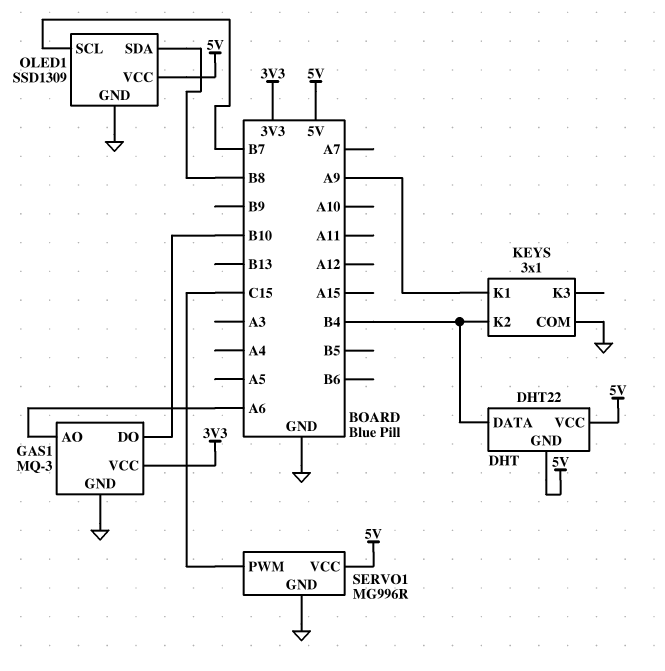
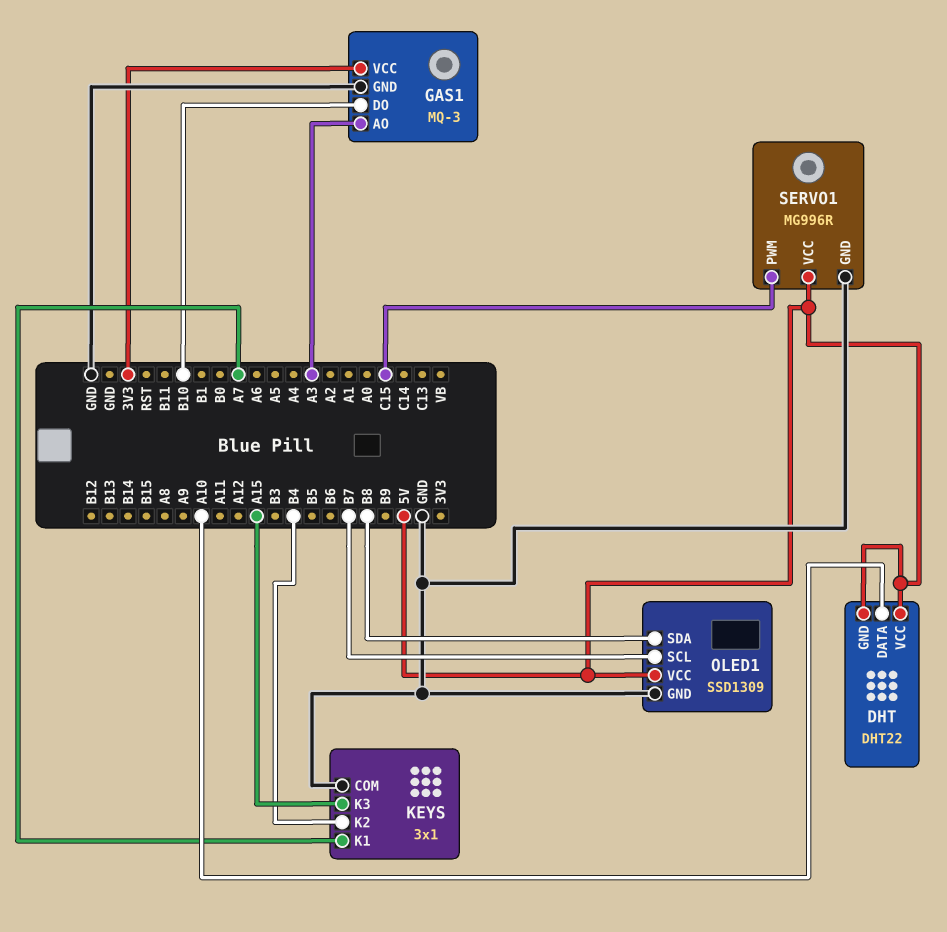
DHT pin DATA: B4 -> A10
GAS1 pin AO: A6 -> A3
KEYS pin K1: A9 -> A7
KEYS pin K3: none -> A15

